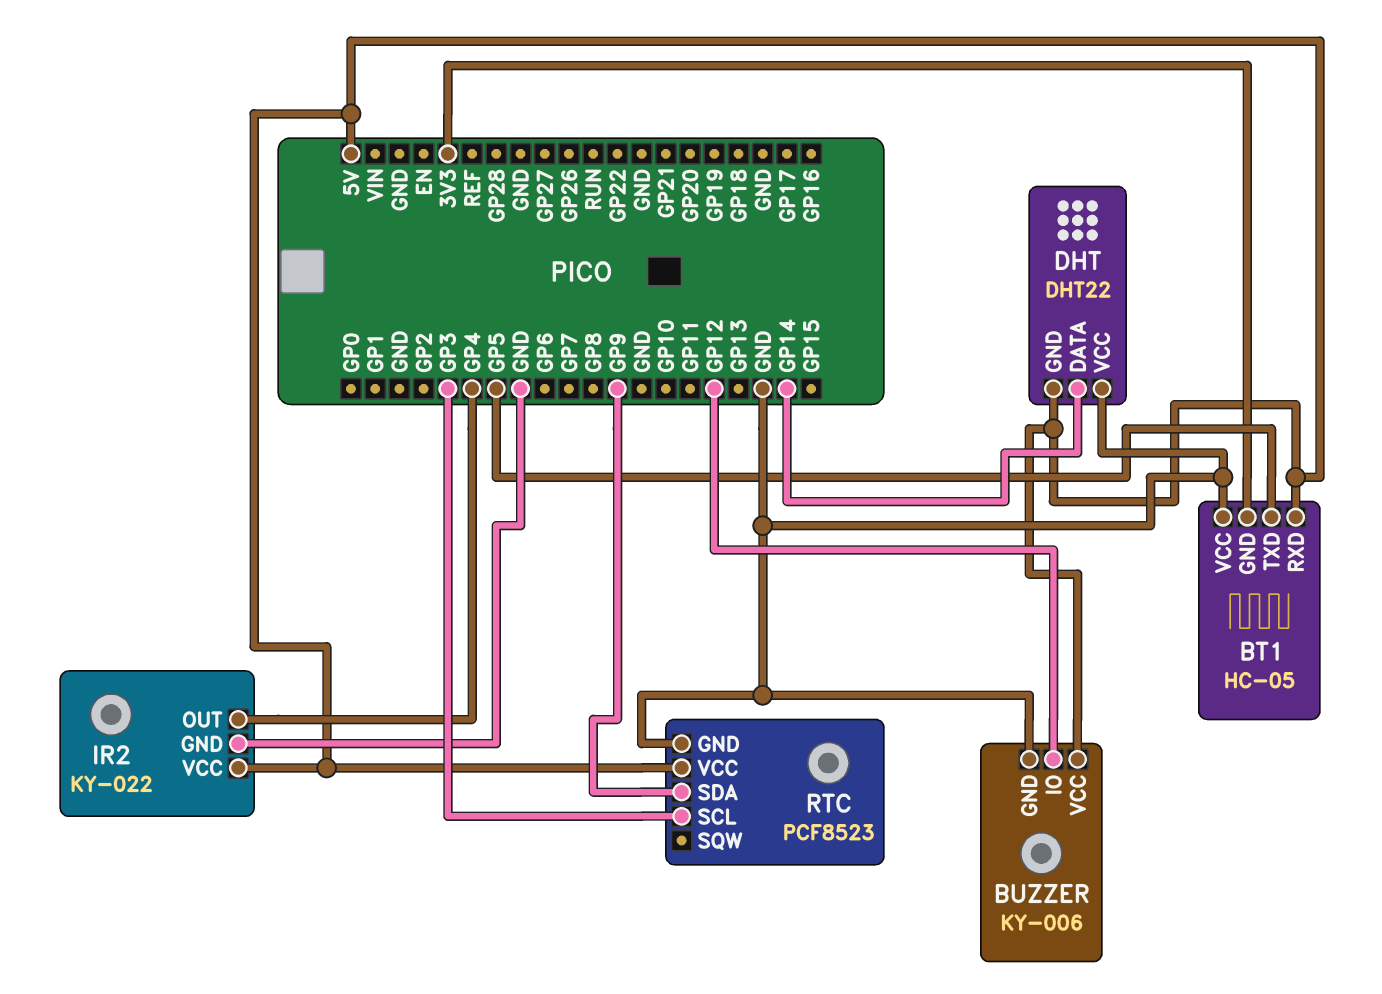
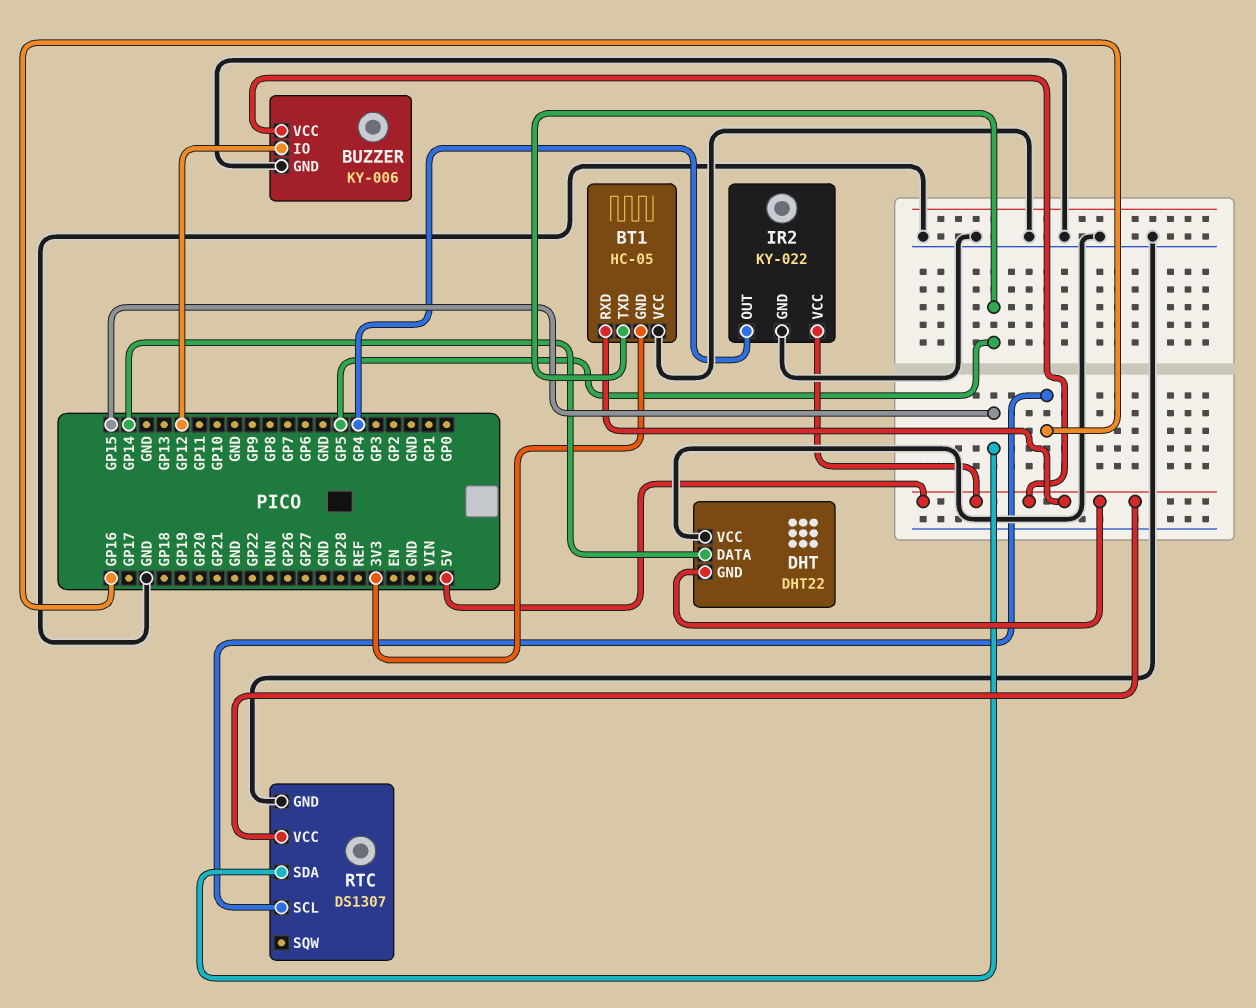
RTC: PCF8523 -> DS1307
RTC pin SCL: GP3 -> GP16
RTC pin SDA: GP9 -> GP15

